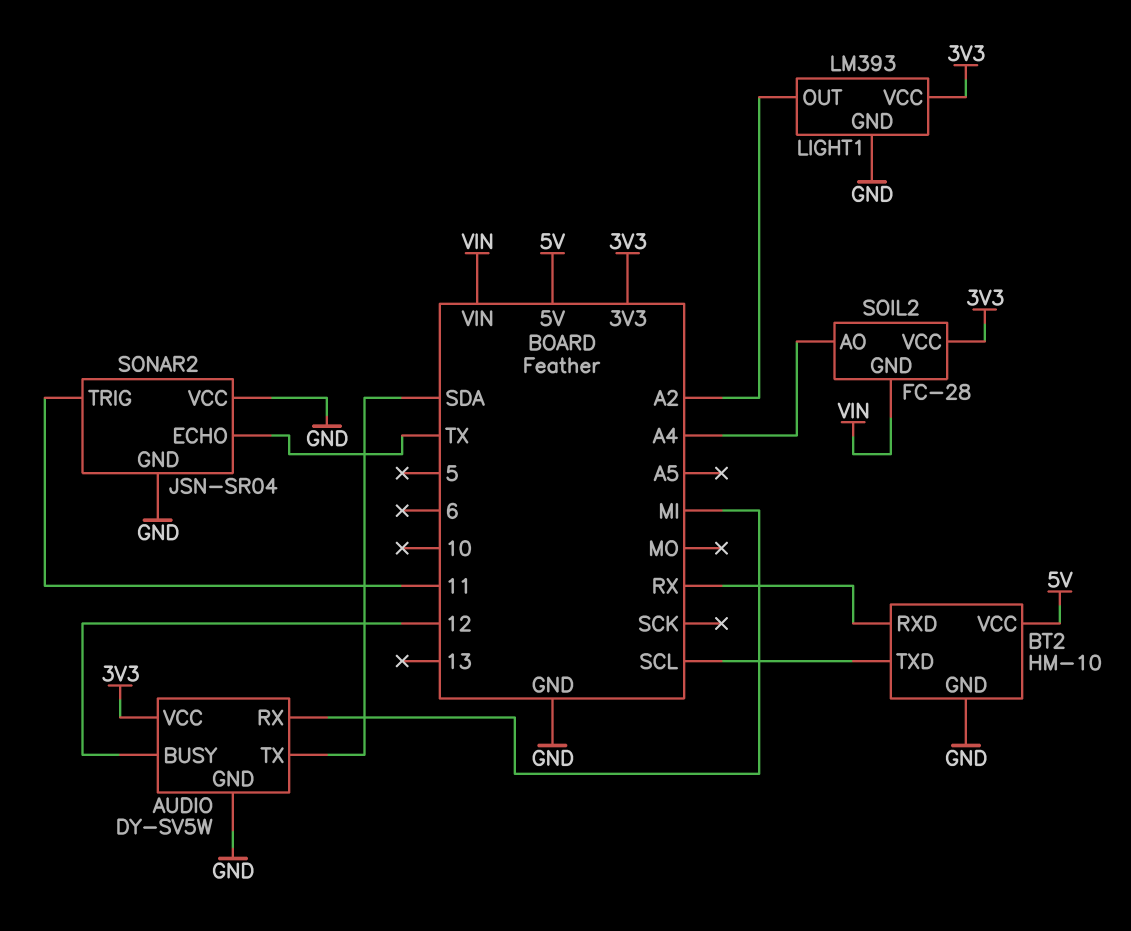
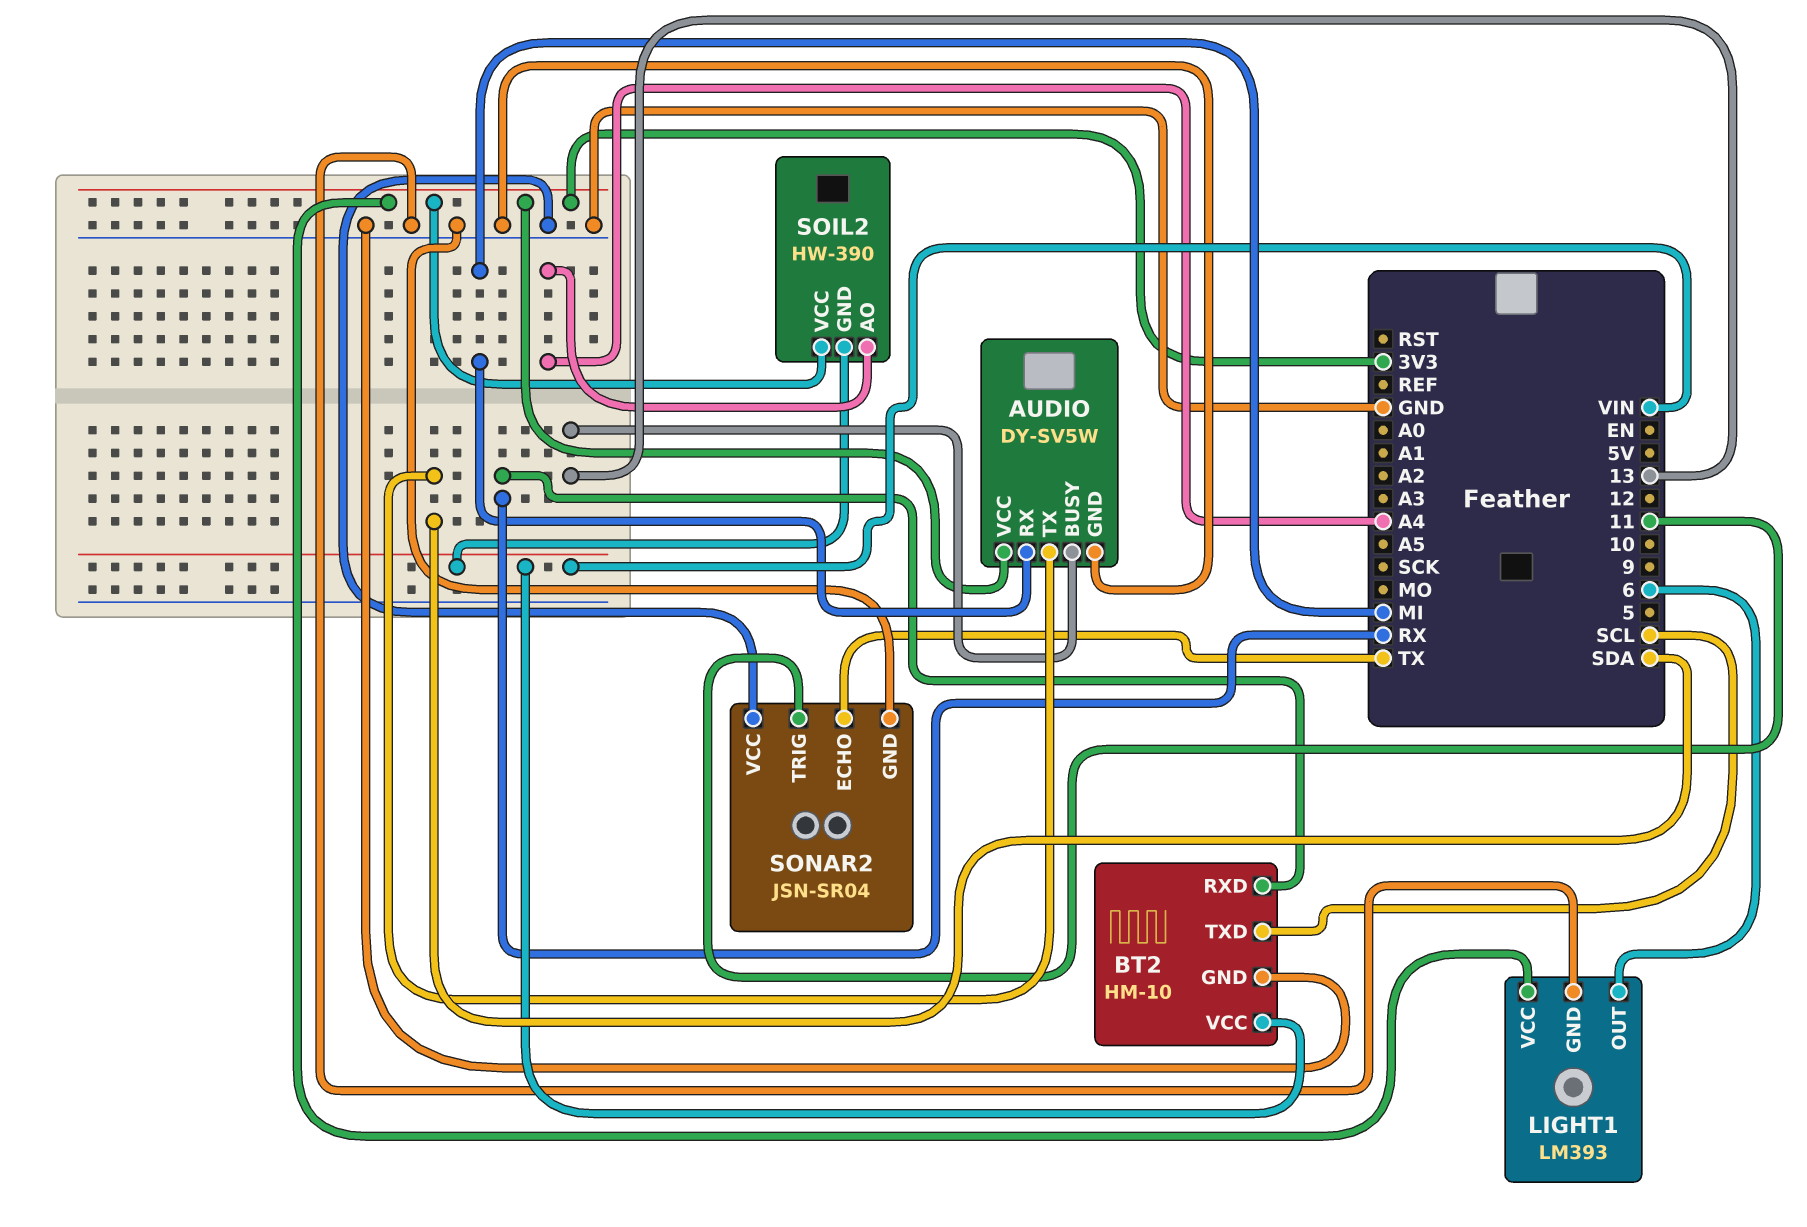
AUDIO pin BUSY: 12 -> 13
BT2 pin VCC: 5V -> VIN
LIGHT1 pin OUT: A2 -> 6
SOIL2: FC-28 -> HW-390

